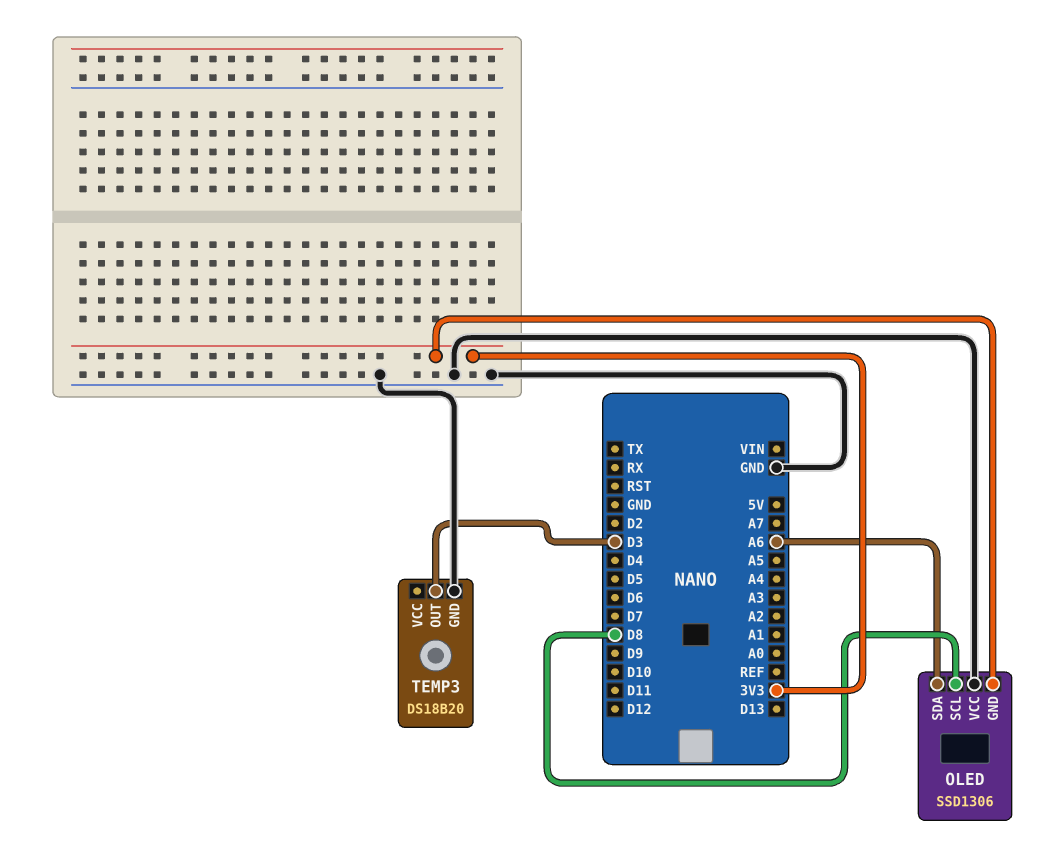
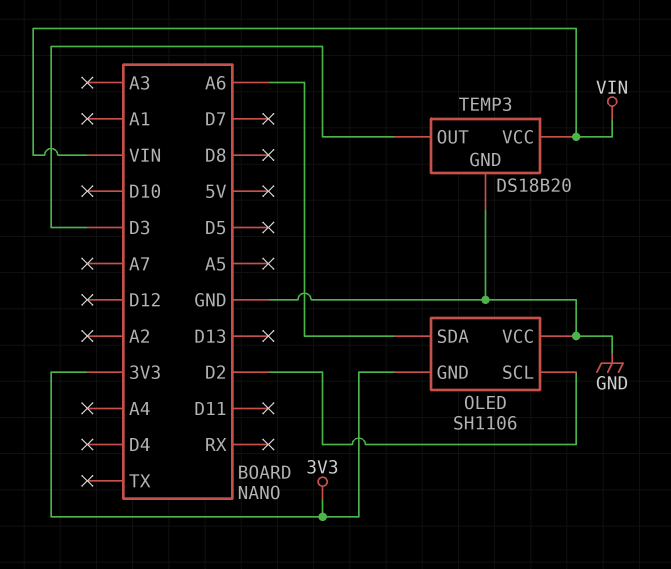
OLED: SSD1306 -> SH1106
OLED pin SCL: D8 -> D2
TEMP3 pin VCC: none -> VIN

